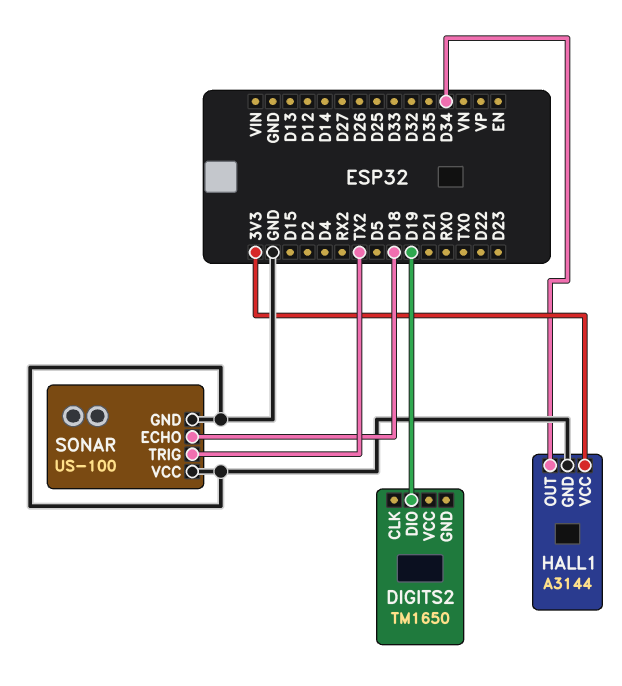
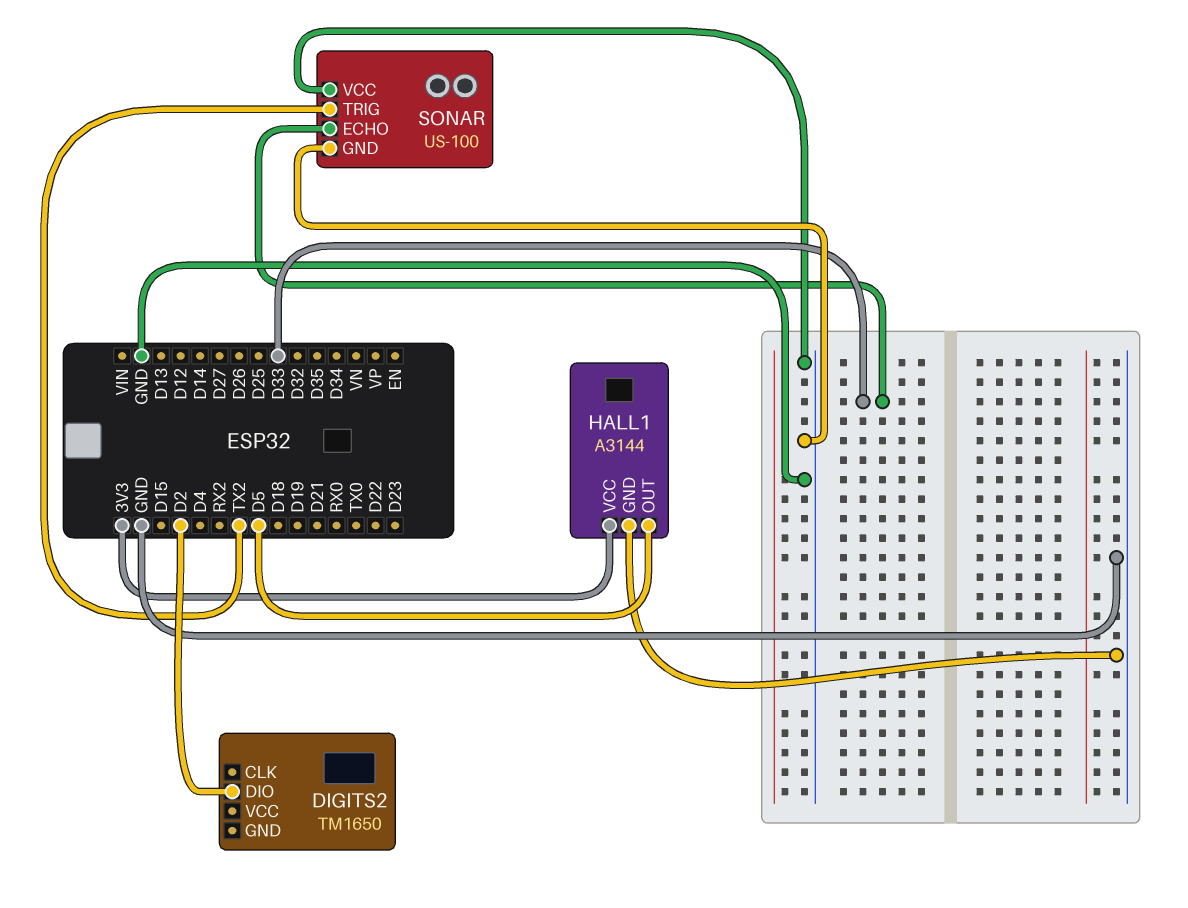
DIGITS2 pin DIO: D19 -> D2
HALL1 pin OUT: D34 -> D5
SONAR pin ECHO: D18 -> D33

